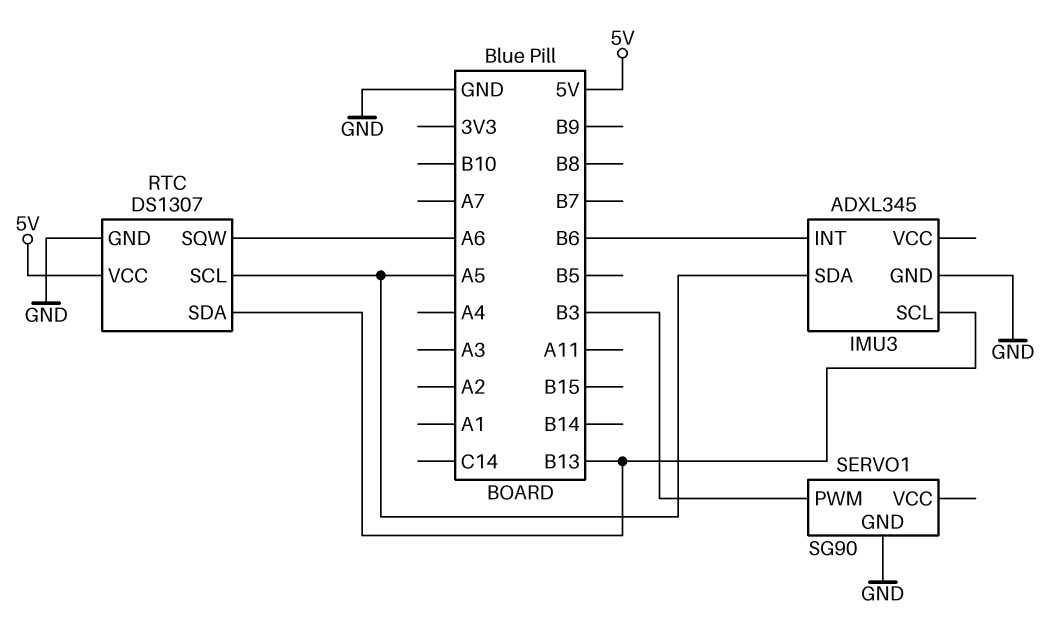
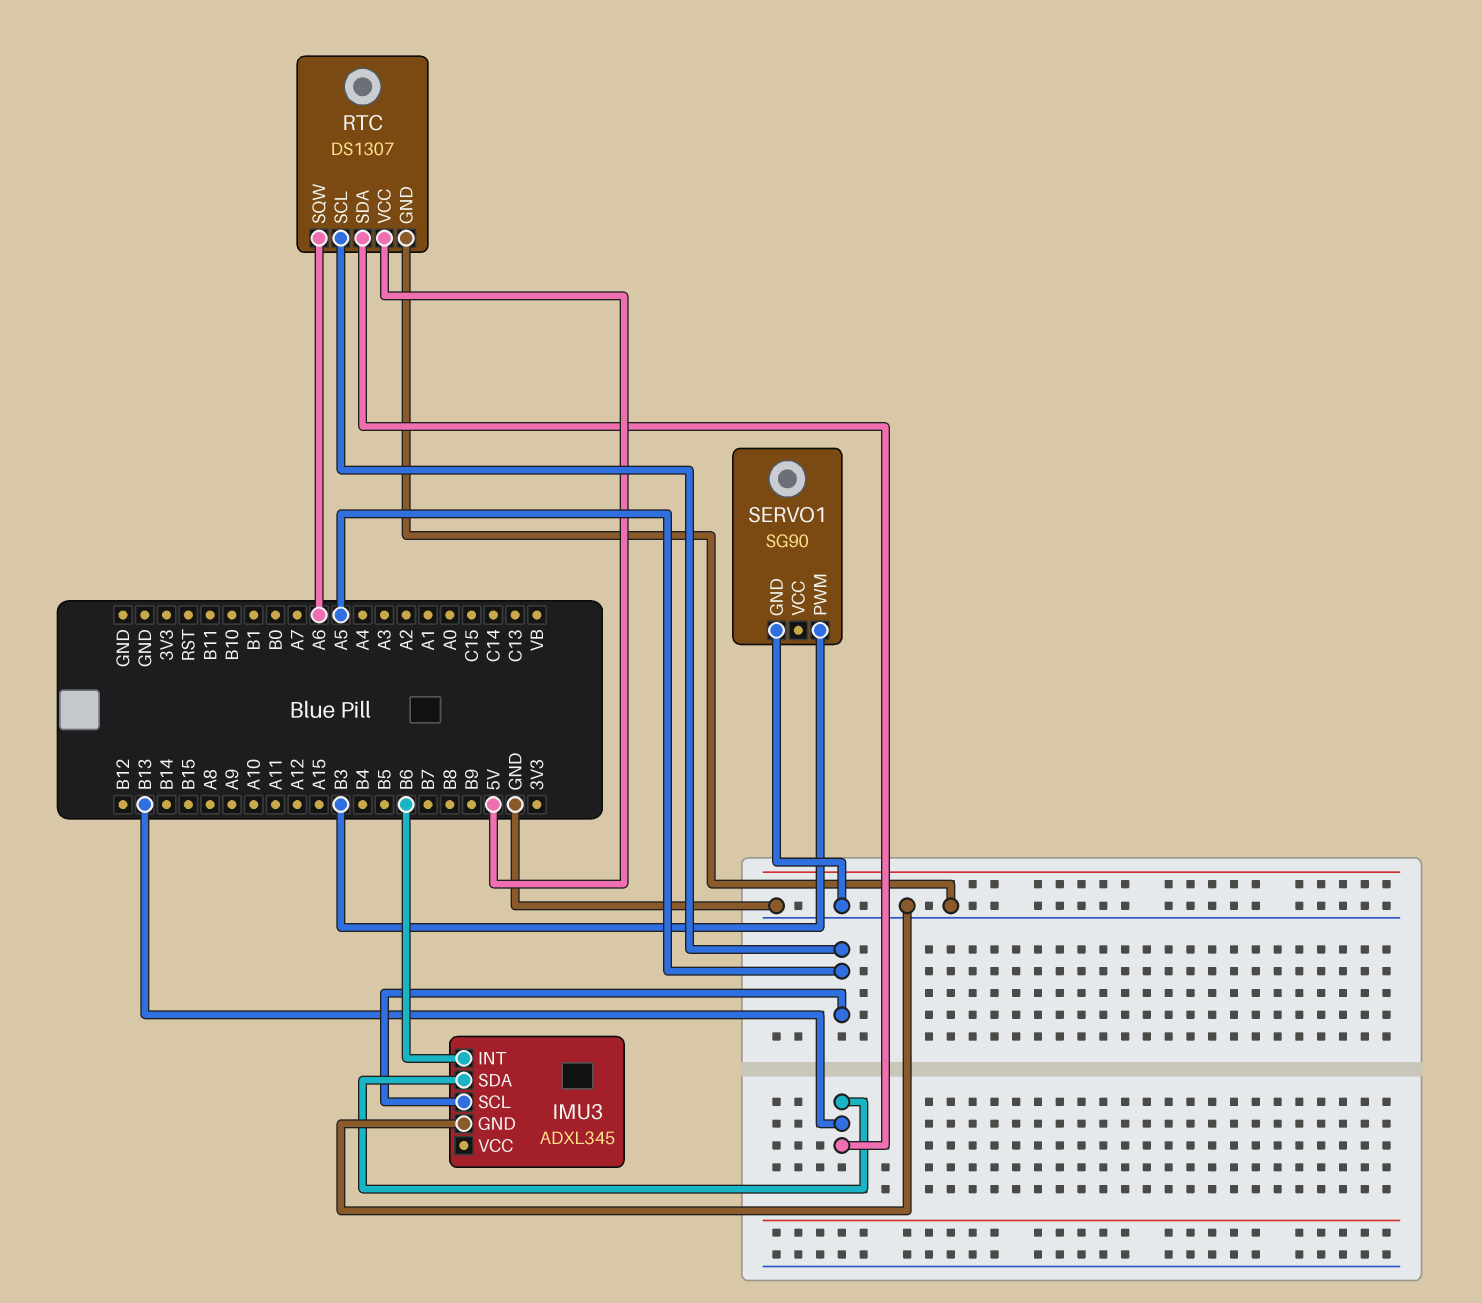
IMU3 pin SCL: B13 -> A5
IMU3 pin SDA: A5 -> B13

